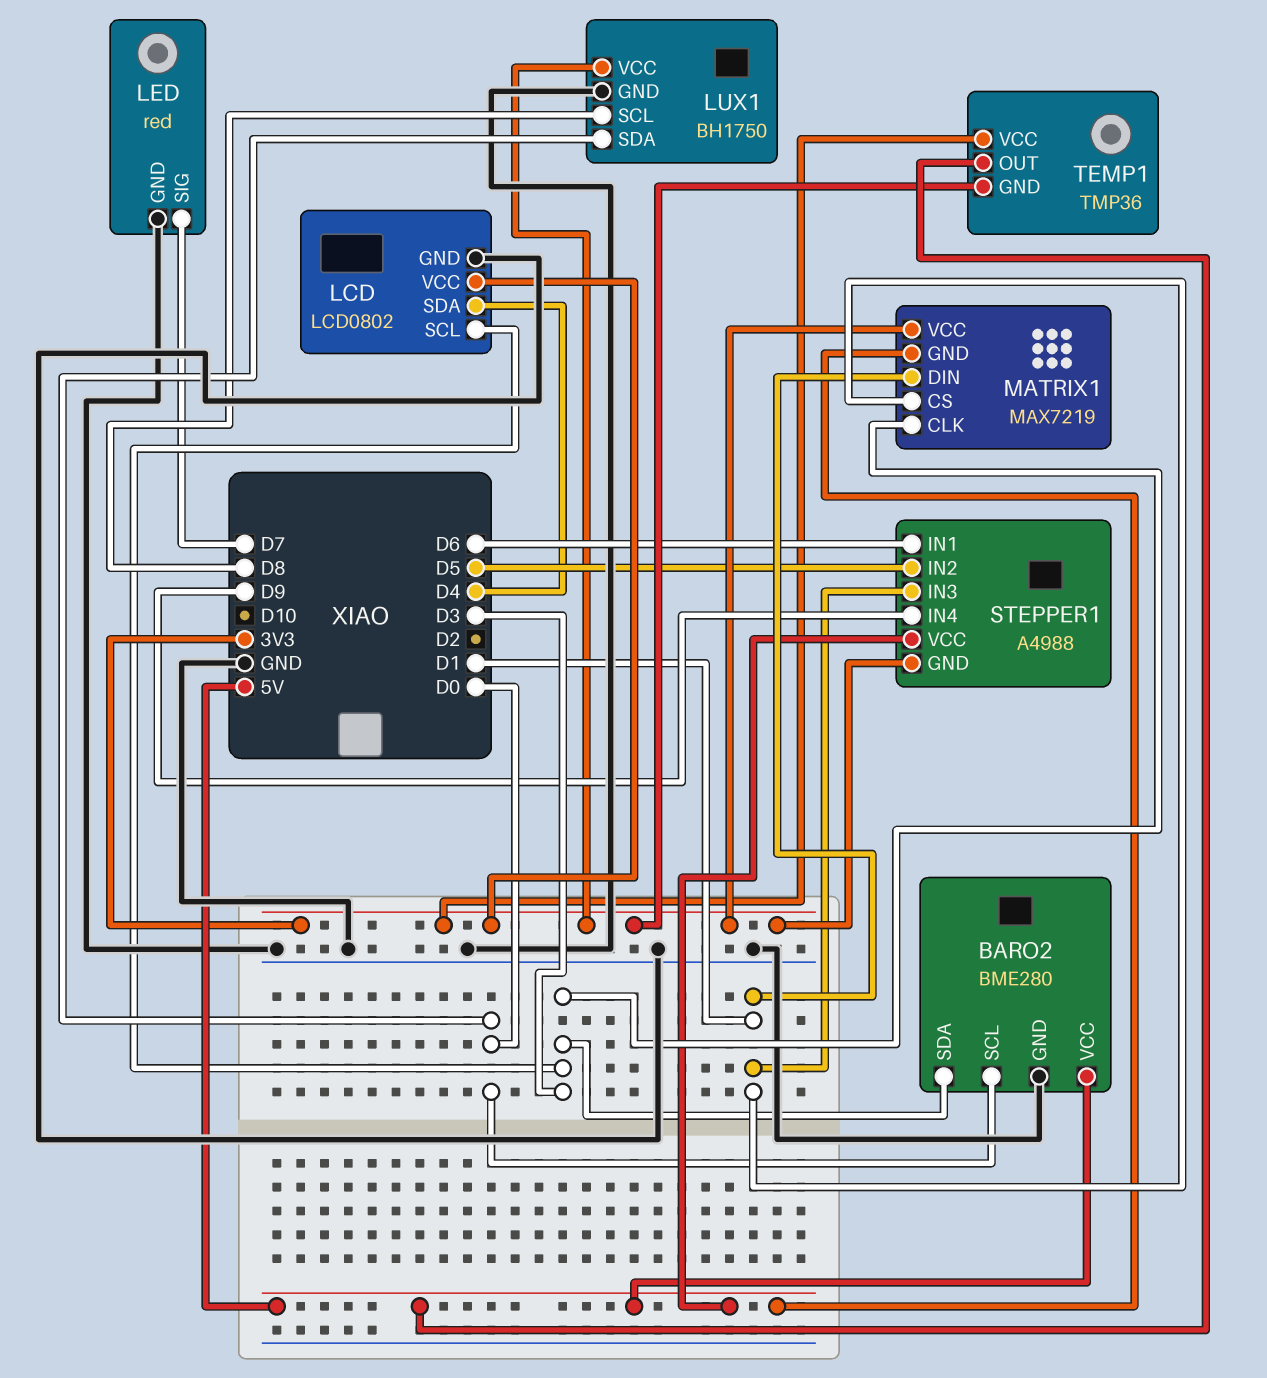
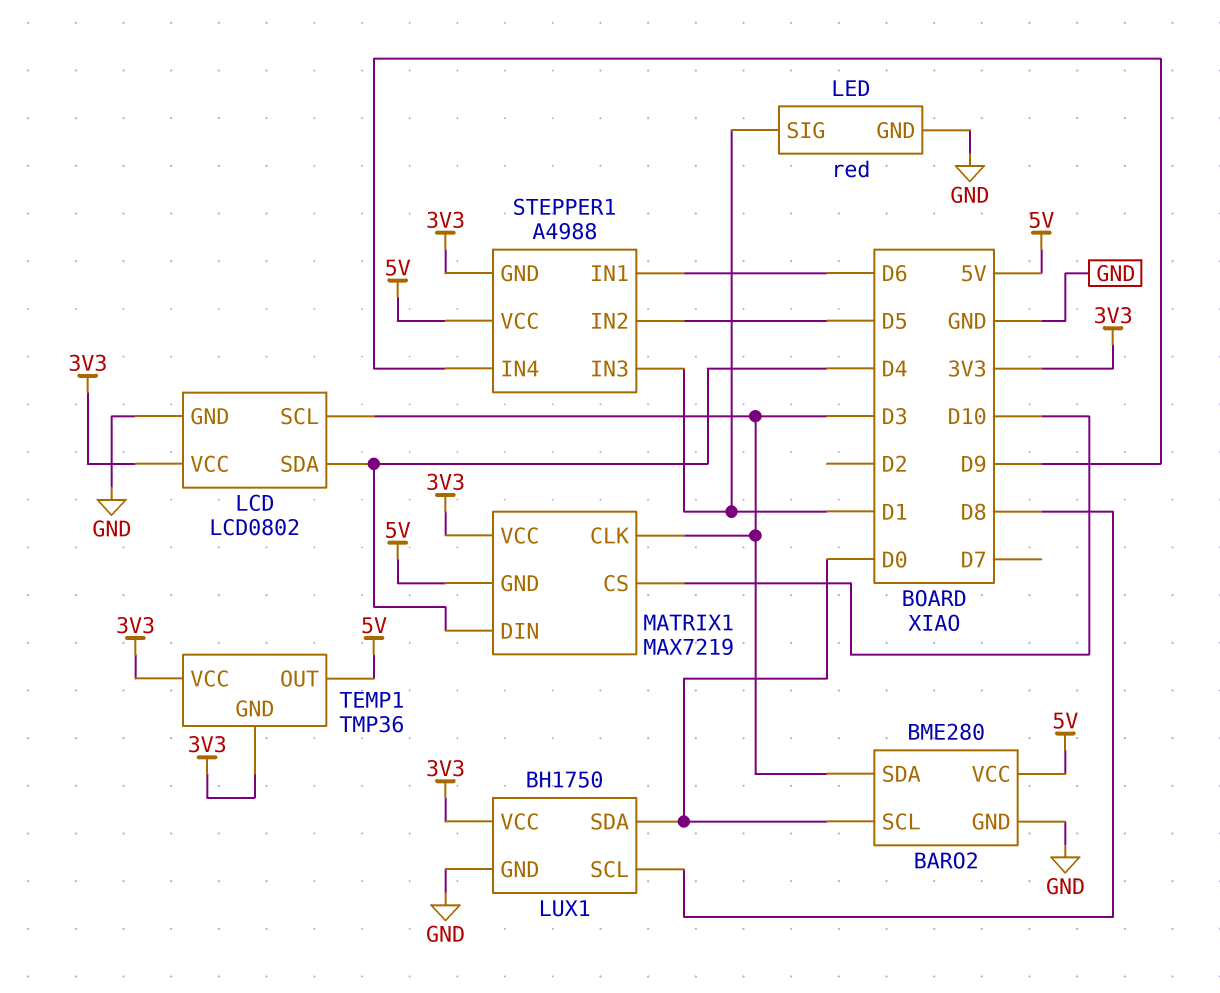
LED pin SIG: D7 -> D1
MATRIX1 pin CS: D1 -> D10
MATRIX1 pin DIN: D1 -> D4

